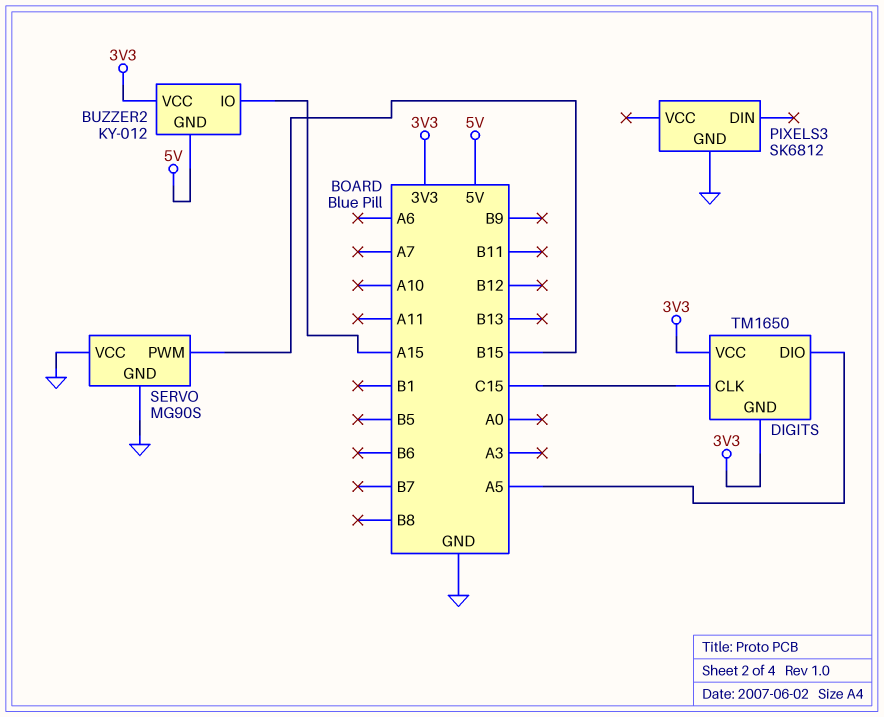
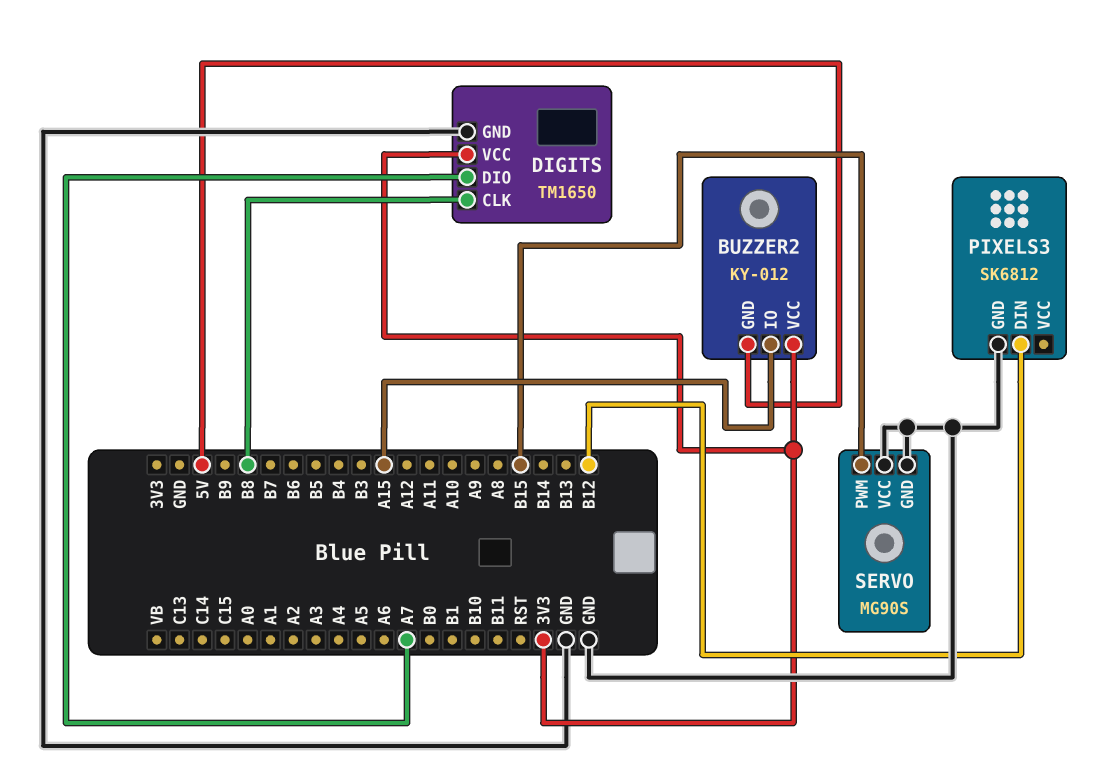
DIGITS pin CLK: C15 -> B8
DIGITS pin DIO: A5 -> A7
DIGITS pin GND: 3V3 -> GND
PIXELS3 pin DIN: none -> B12

